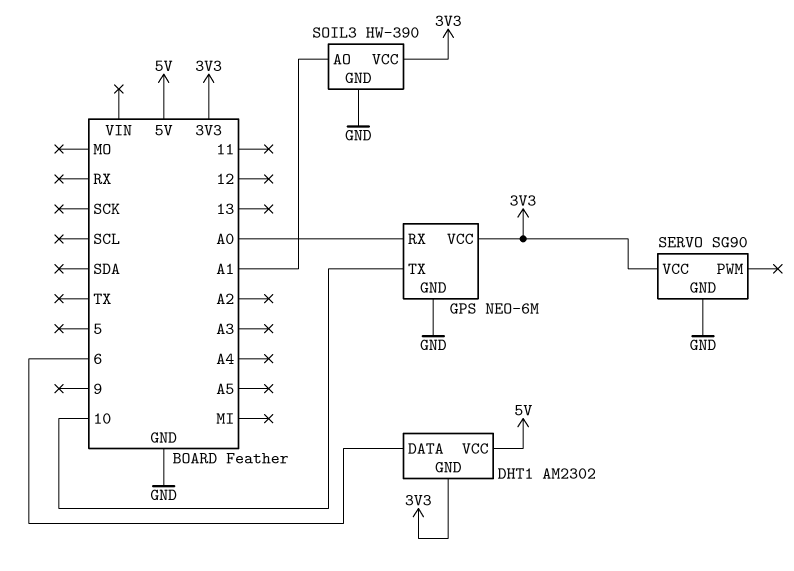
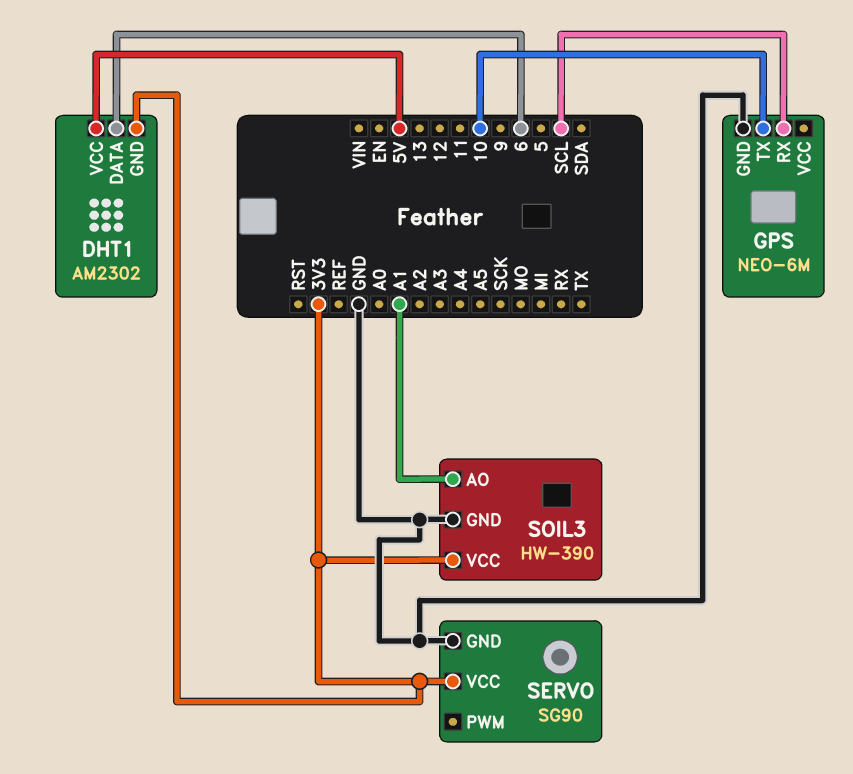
GPS pin RX: A0 -> SCL
GPS pin VCC: 3V3 -> none

